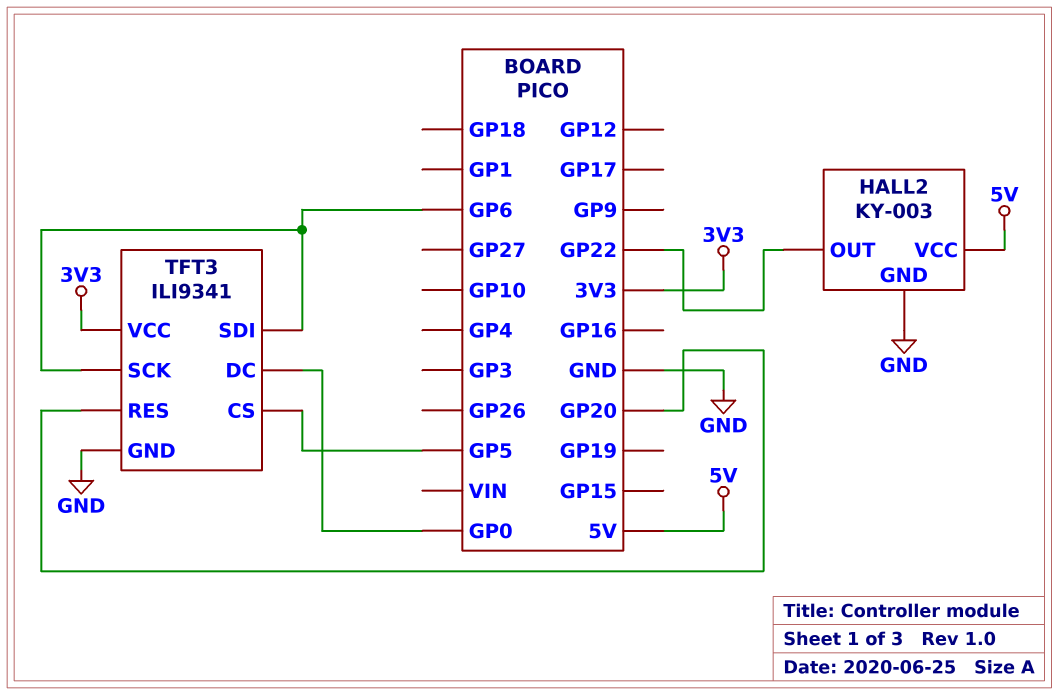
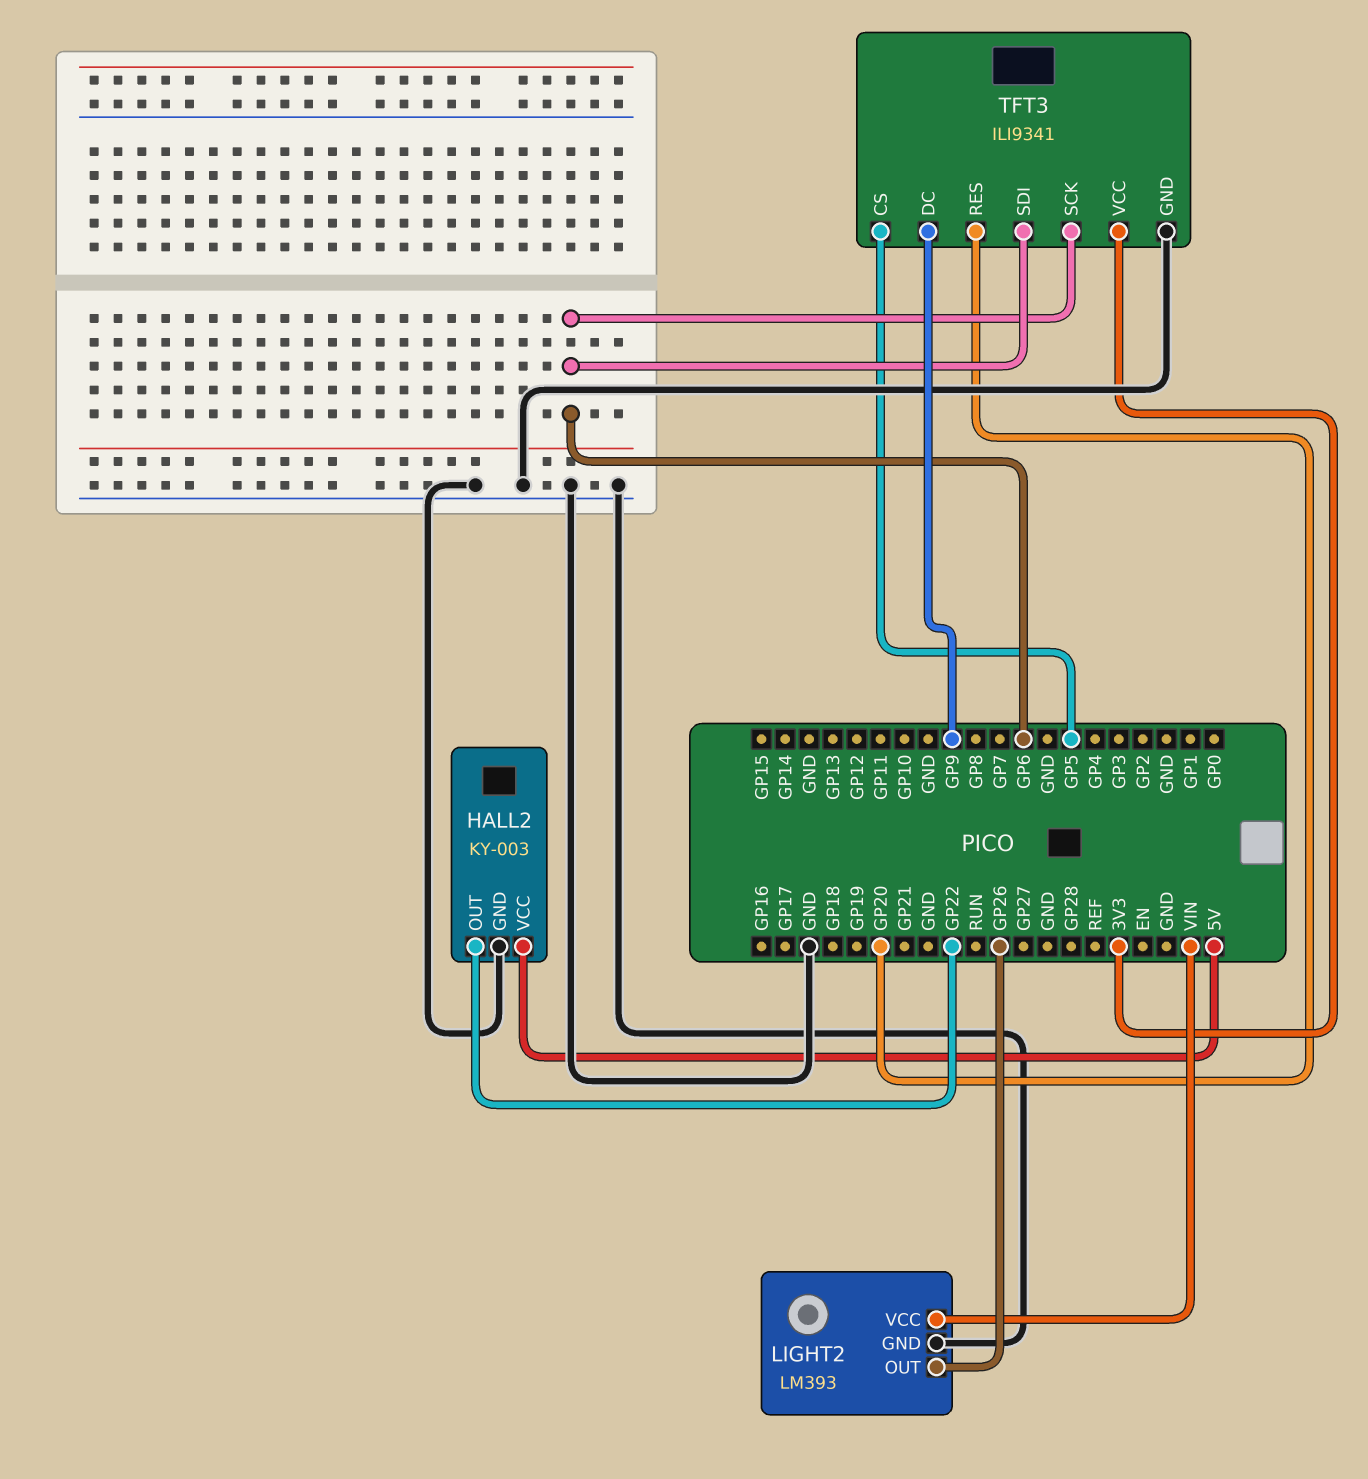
LIGHT2: none -> LM393
LIGHT2 pin GND: none -> GND
LIGHT2 pin OUT: none -> GP26
LIGHT2 pin VCC: none -> VIN
TFT3 pin DC: GP0 -> GP9

